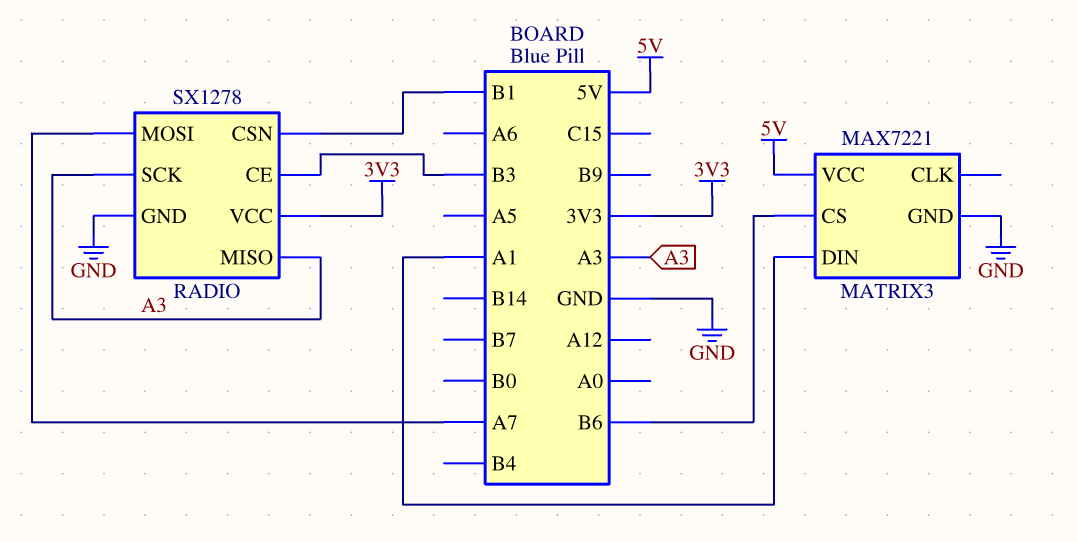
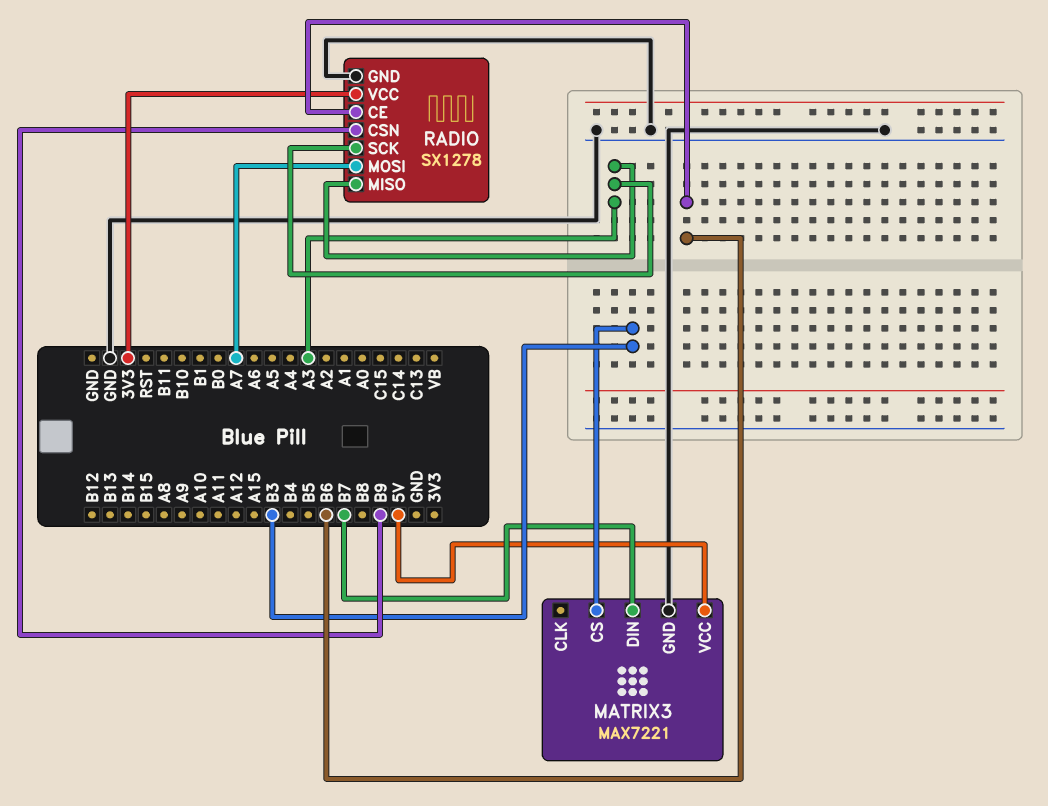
MATRIX3 pin CS: B6 -> B3
MATRIX3 pin DIN: A1 -> B7
RADIO pin CE: B3 -> B6
RADIO pin CSN: B1 -> B9

